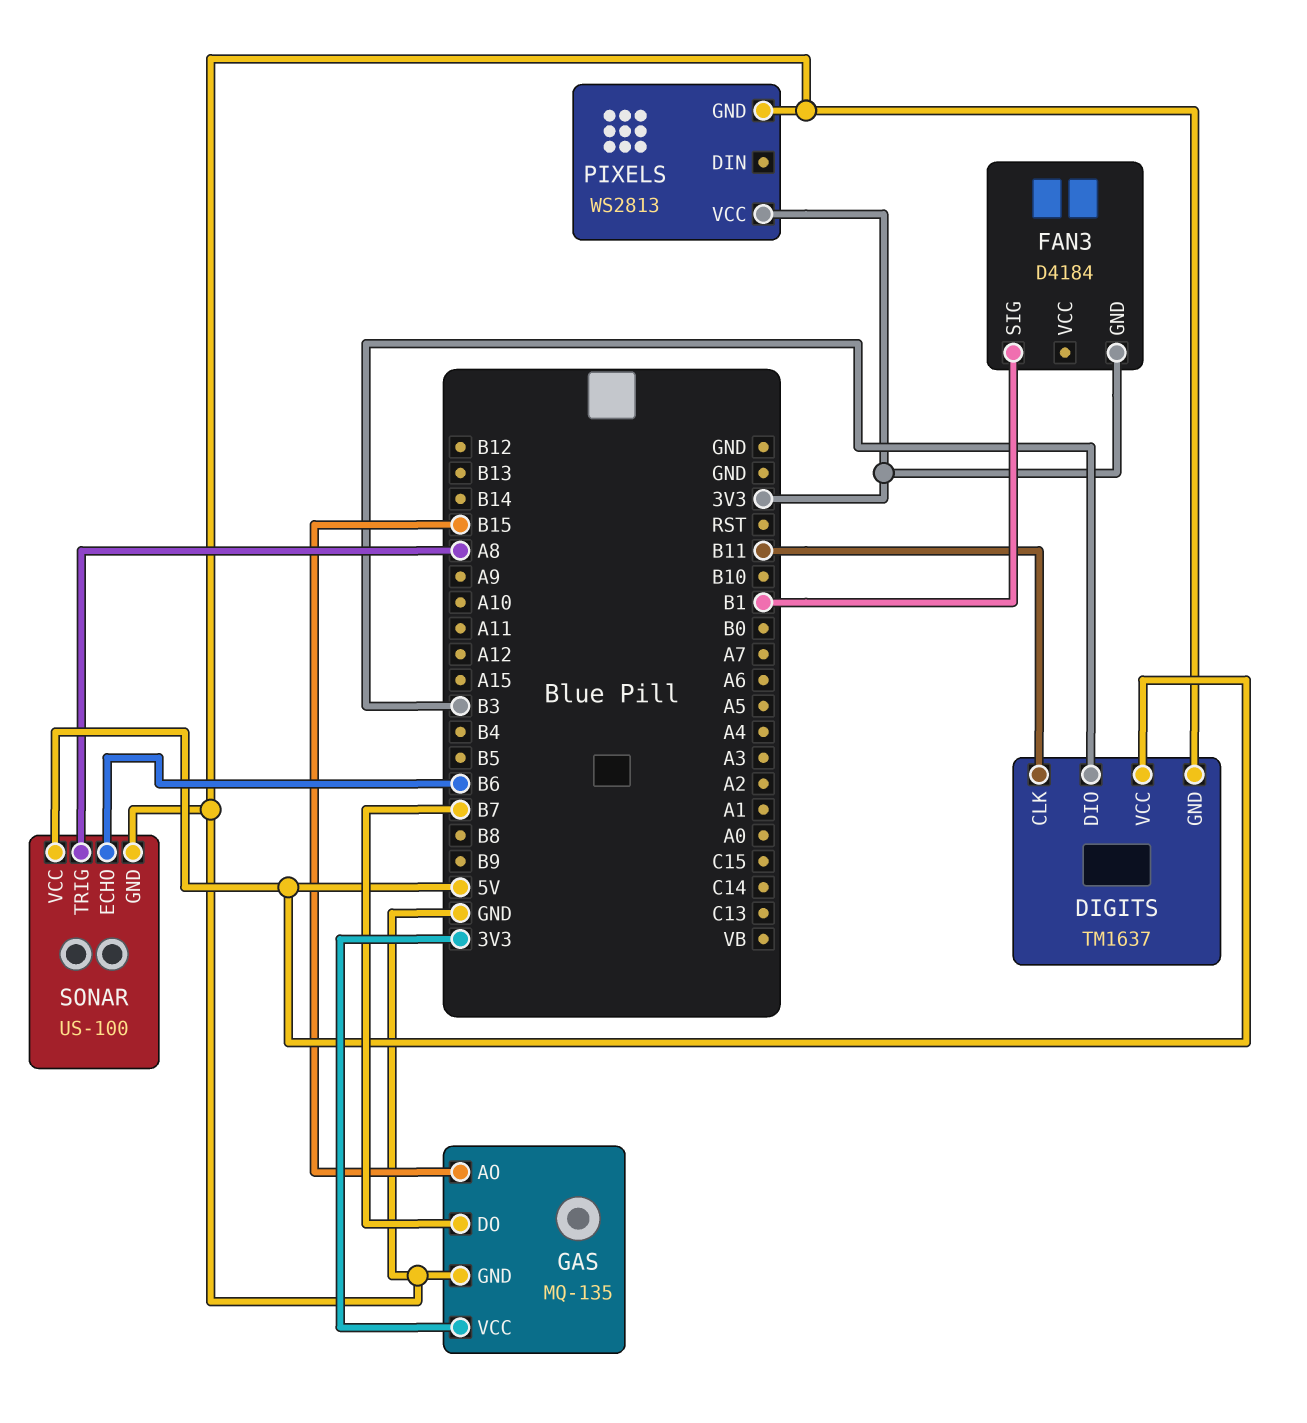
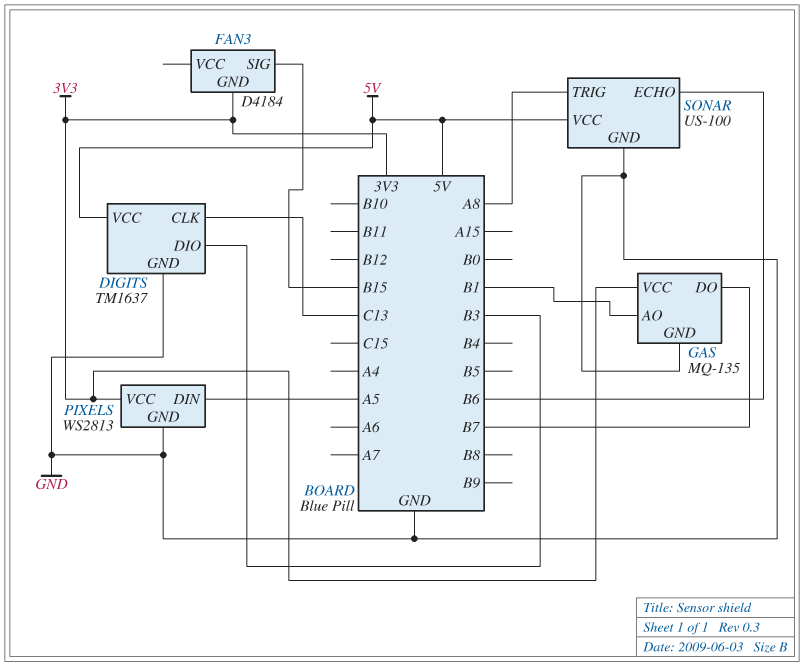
DIGITS pin CLK: B11 -> C13
FAN3 pin SIG: B1 -> B15
GAS pin AO: B15 -> B1
PIXELS pin DIN: none -> A5

